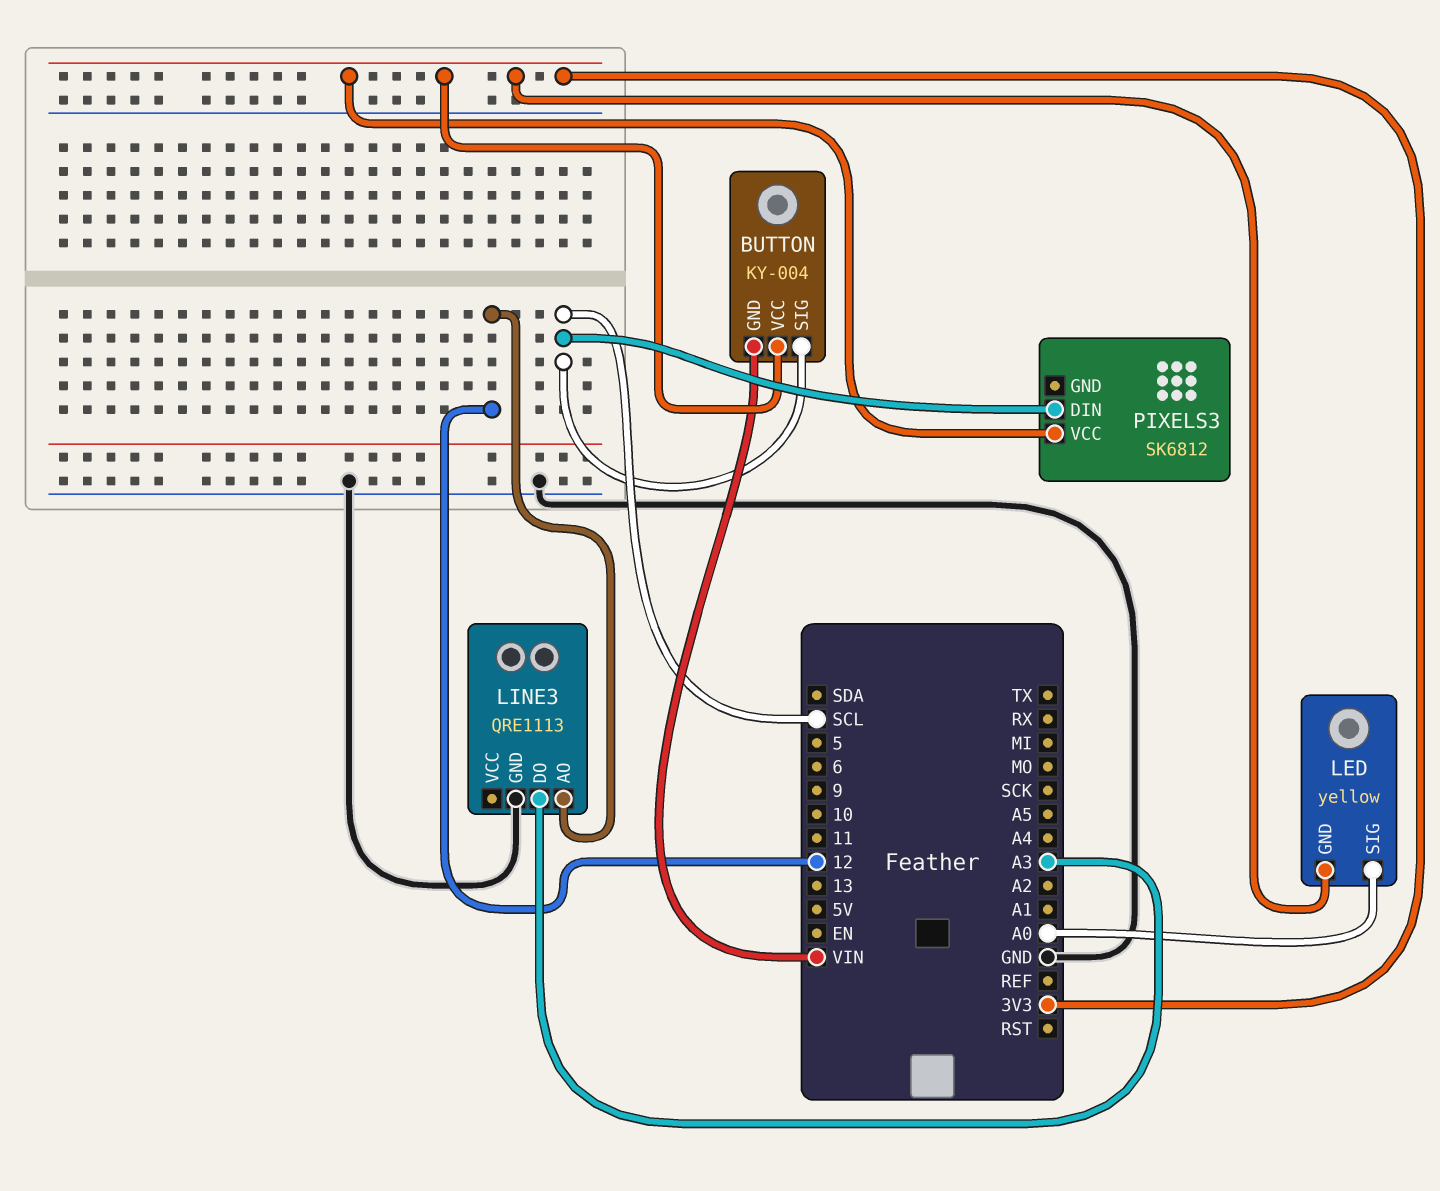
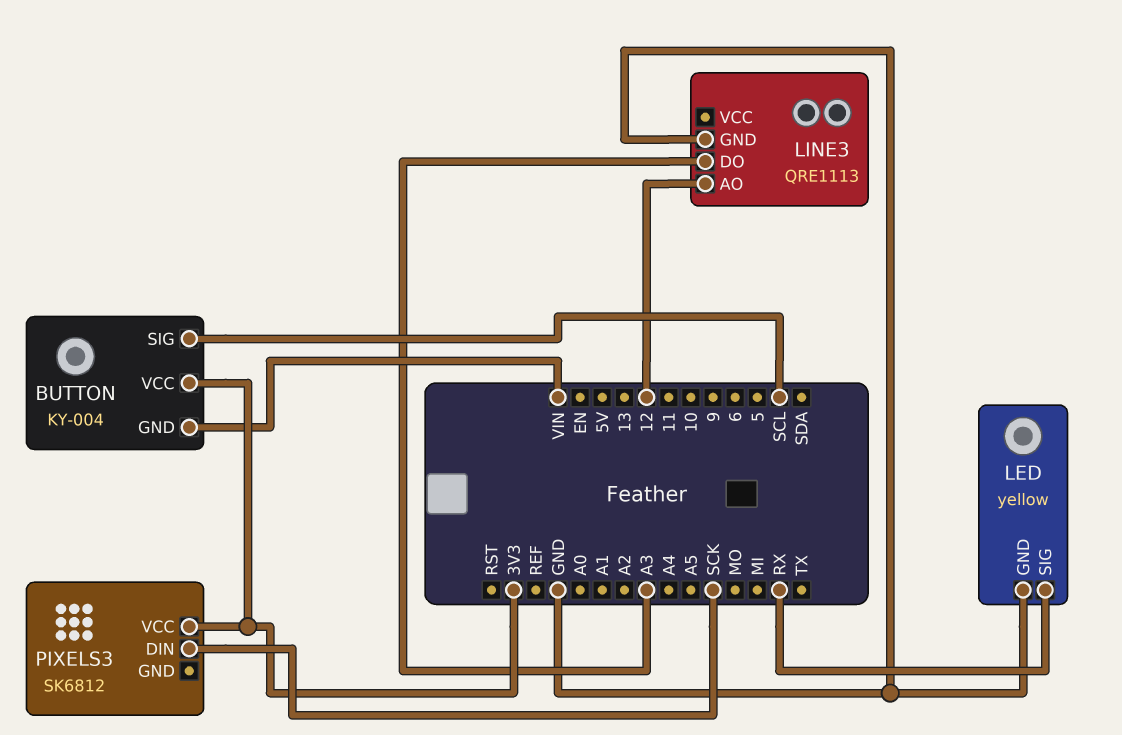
LED pin GND: 3V3 -> GND
LED pin SIG: A0 -> RX
PIXELS3 pin DIN: SCL -> SCK

